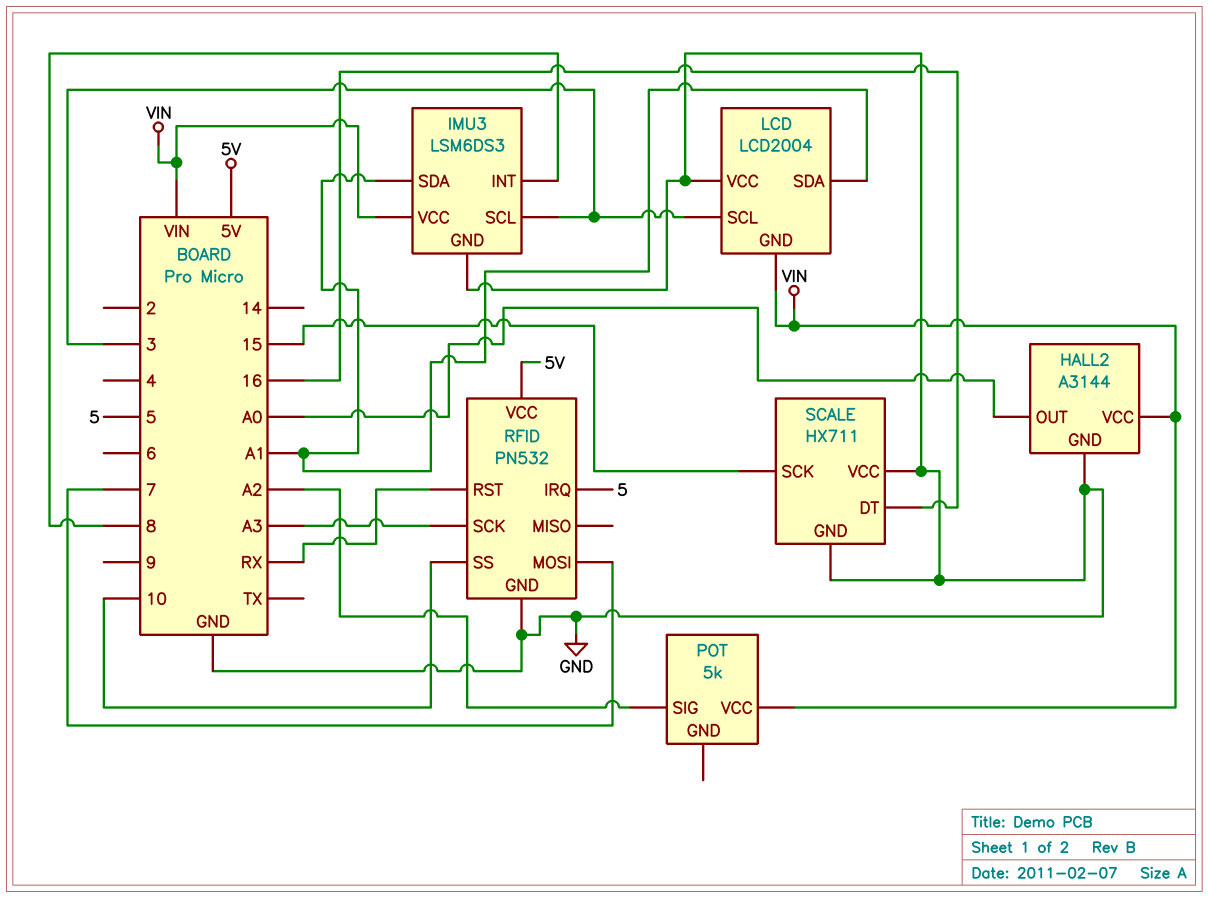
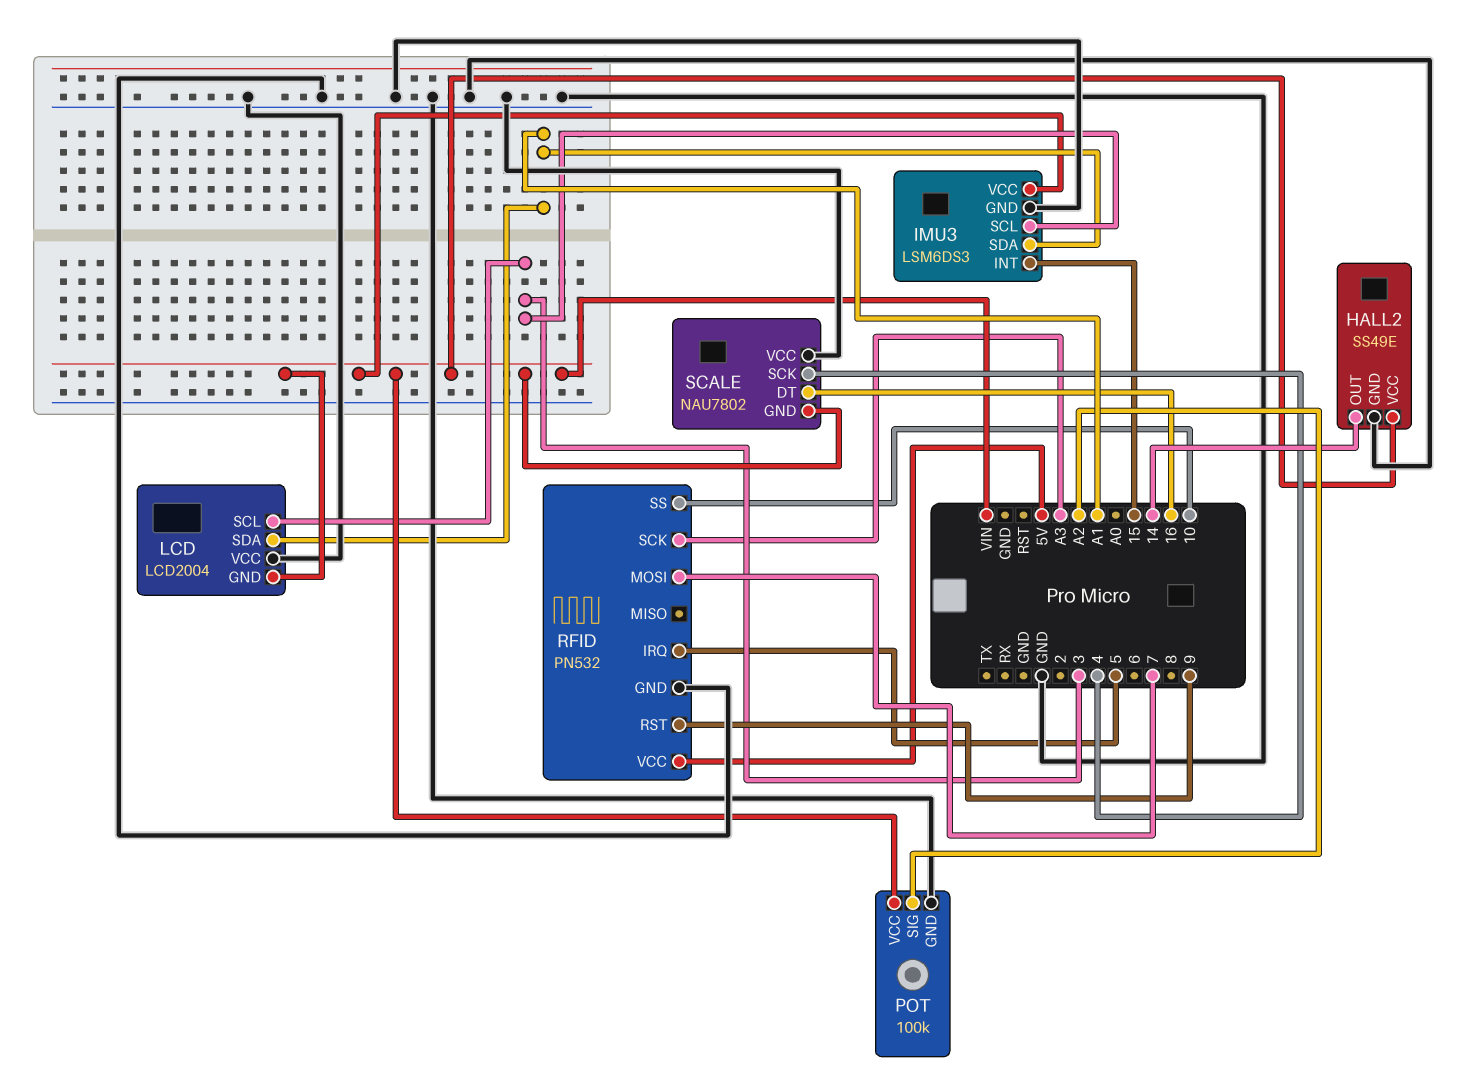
HALL2: A3144 -> SS49E
HALL2 pin OUT: A0 -> 14
IMU3 pin INT: 8 -> 15
POT: 5k -> 100k
POT pin GND: none -> GND
RFID pin RST: RX -> 9
SCALE: HX711 -> NAU7802
SCALE pin GND: GND -> VIN
SCALE pin SCK: 15 -> 4

